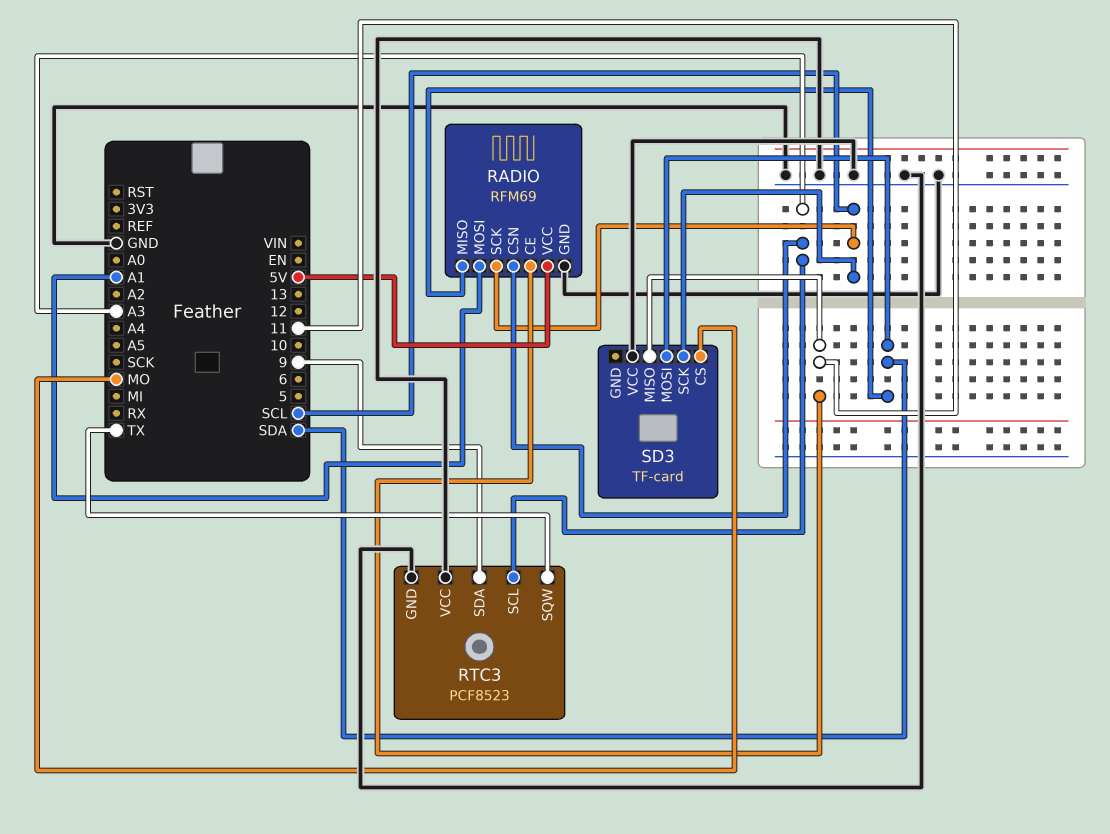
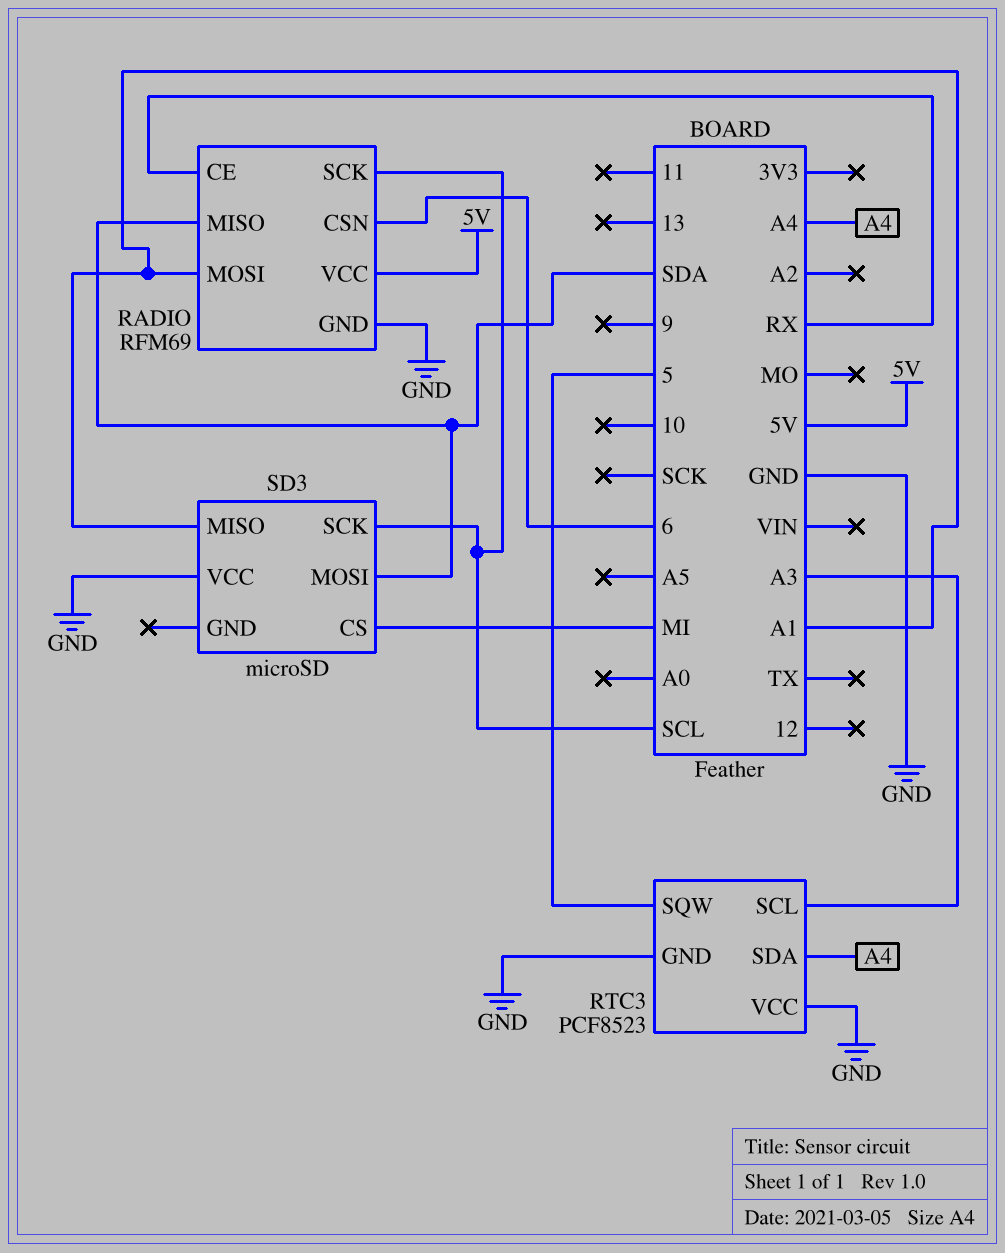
RADIO pin CE: 11 -> RX
RADIO pin CSN: A3 -> 6
RTC3 pin SDA: 9 -> A4
RTC3 pin SQW: TX -> 5
SD3: TF-card -> microSD
SD3 pin CS: MO -> MI
SD3 pin MISO: 11 -> A1

